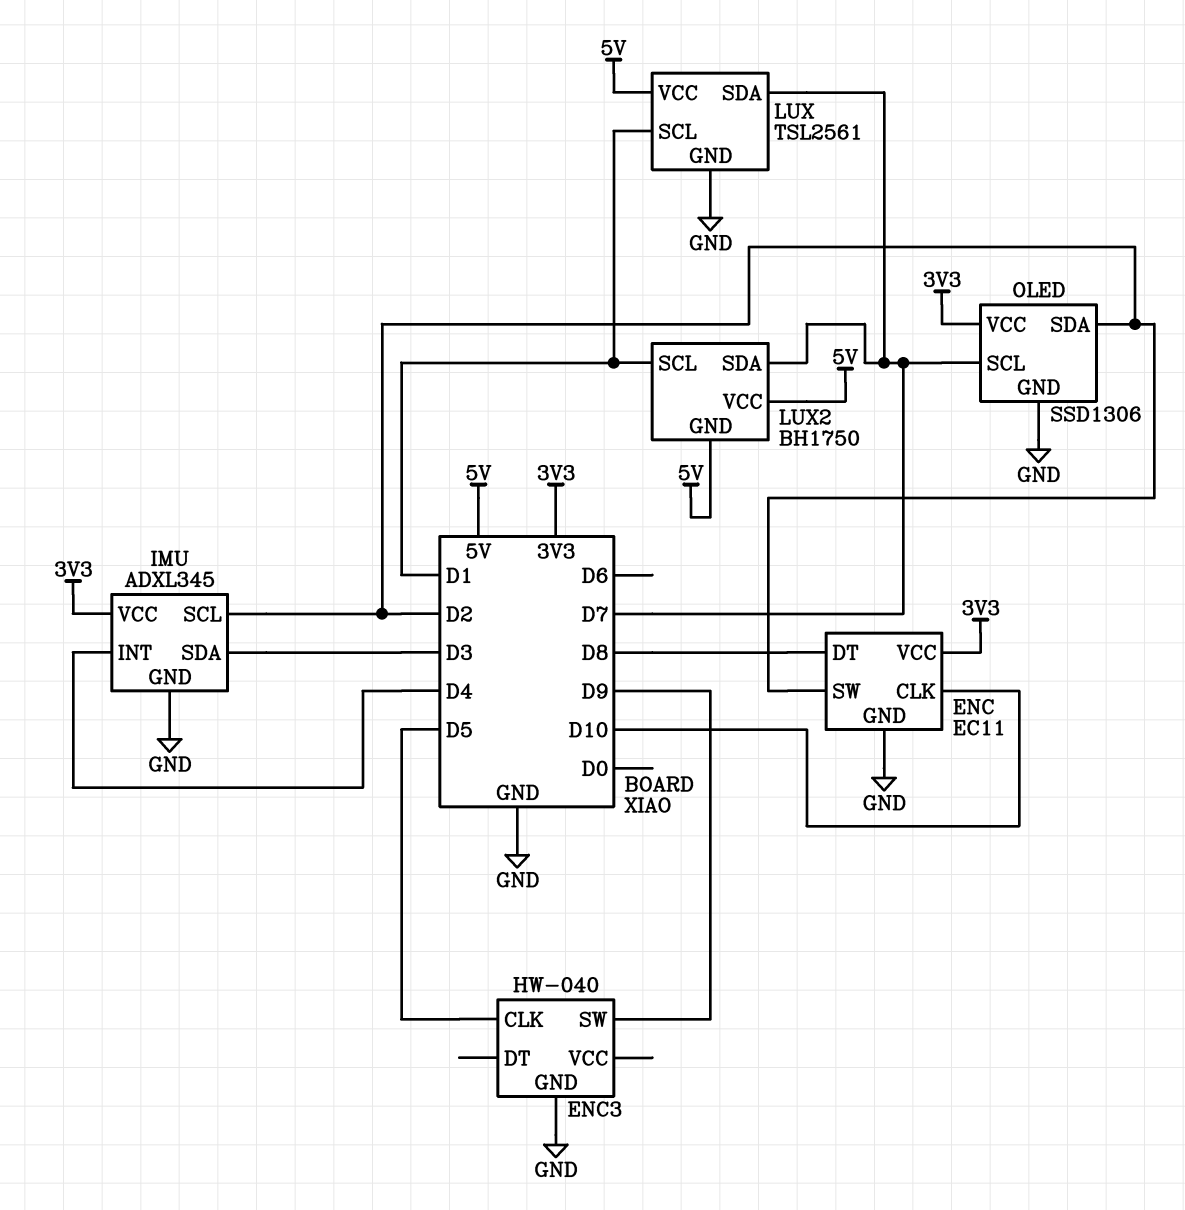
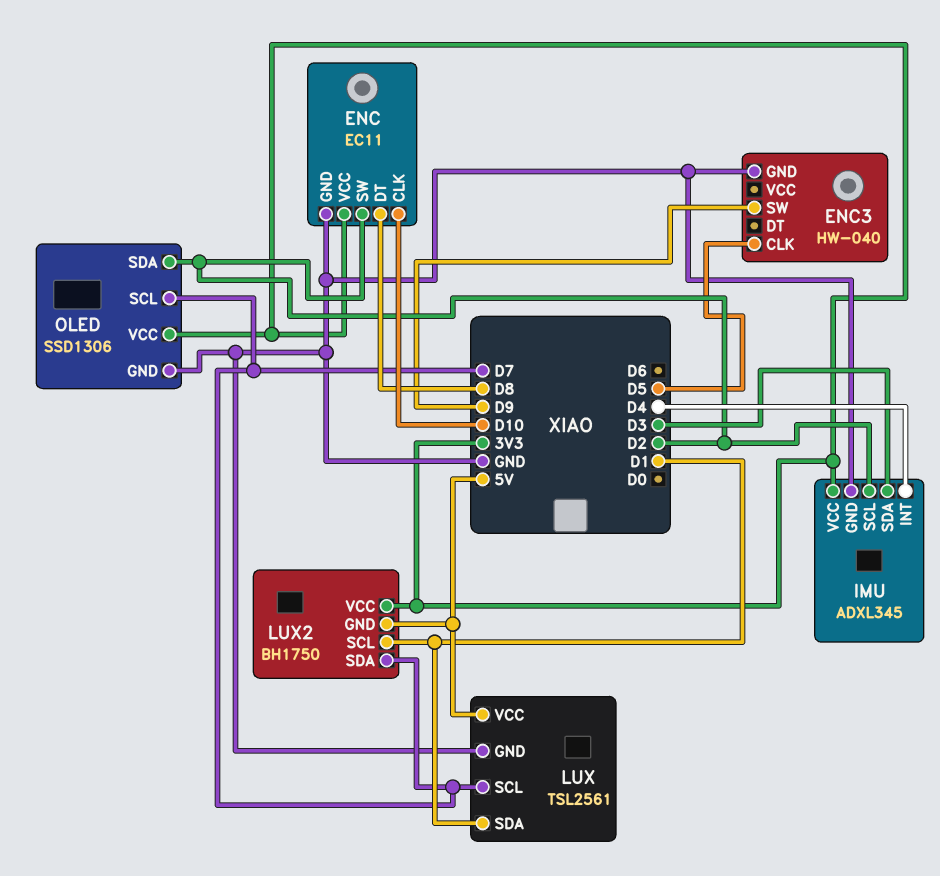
LUX pin SCL: D1 -> D7
LUX pin SDA: D7 -> D1
LUX2 pin VCC: 5V -> 3V3

